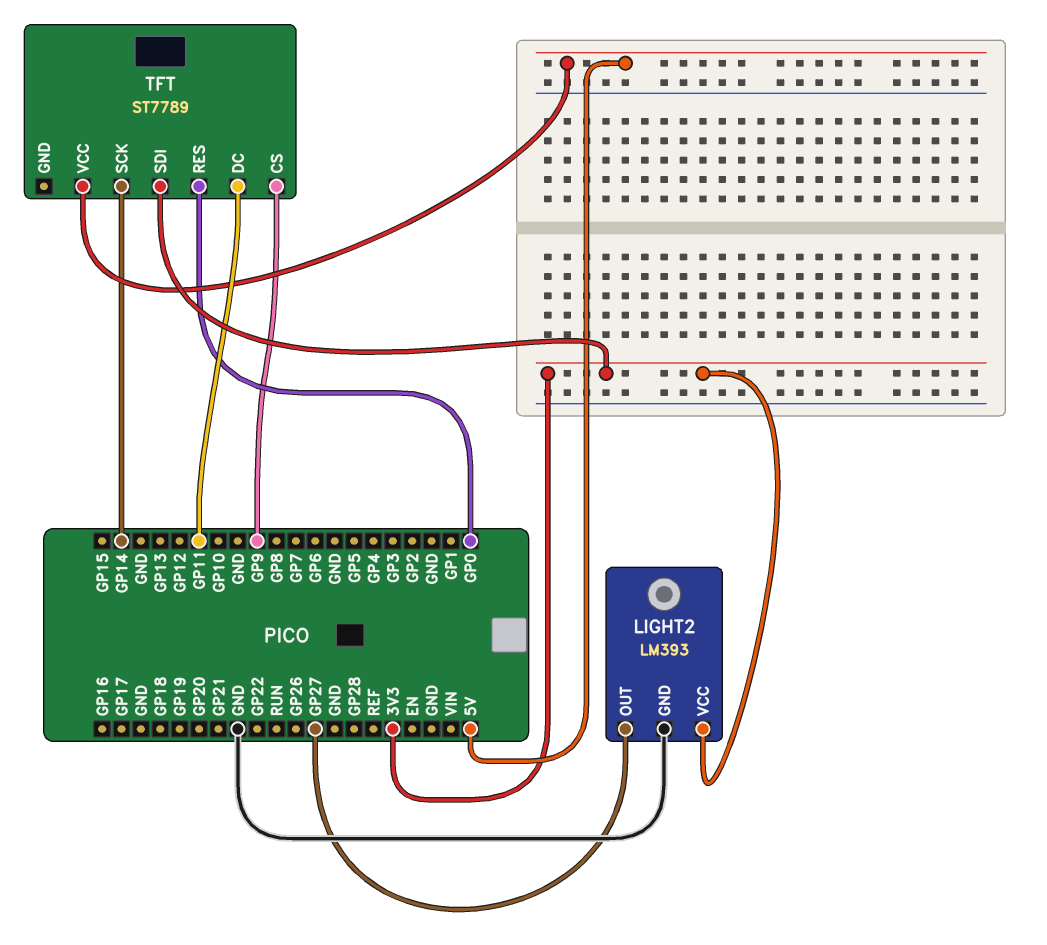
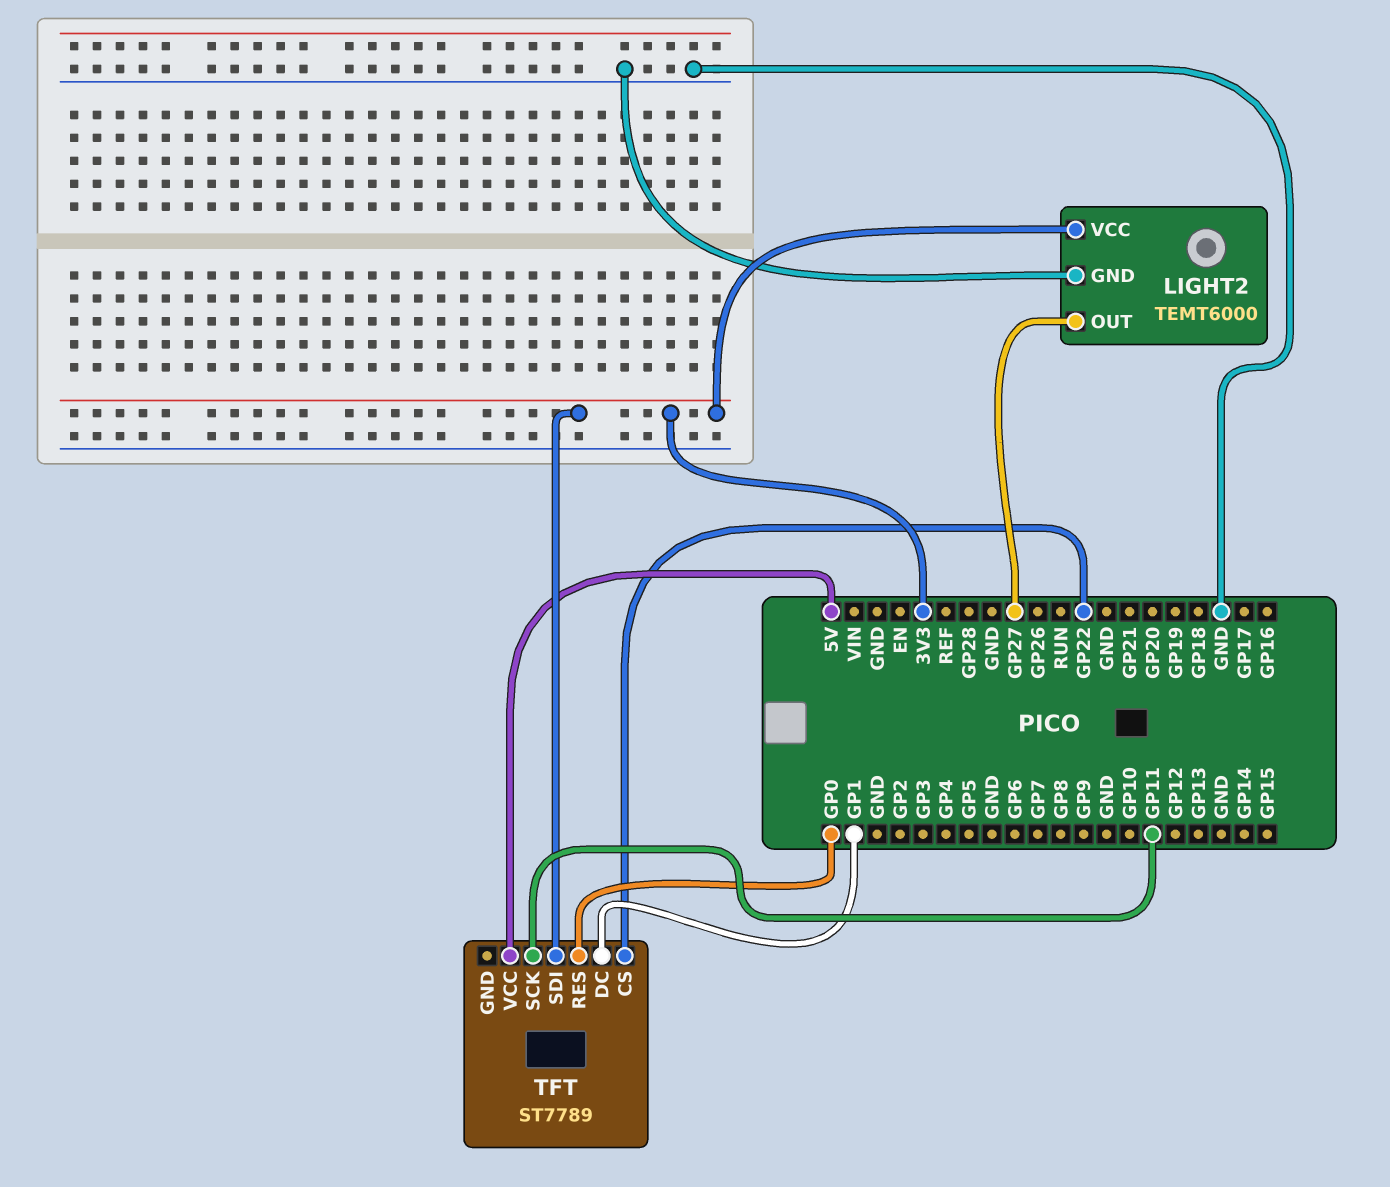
LIGHT2: LM393 -> TEMT6000
TFT pin CS: GP9 -> GP22
TFT pin DC: GP11 -> GP1
TFT pin SCK: GP14 -> GP11

